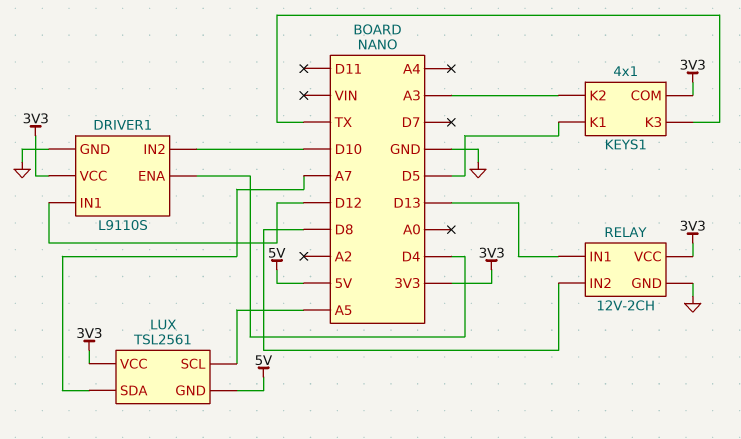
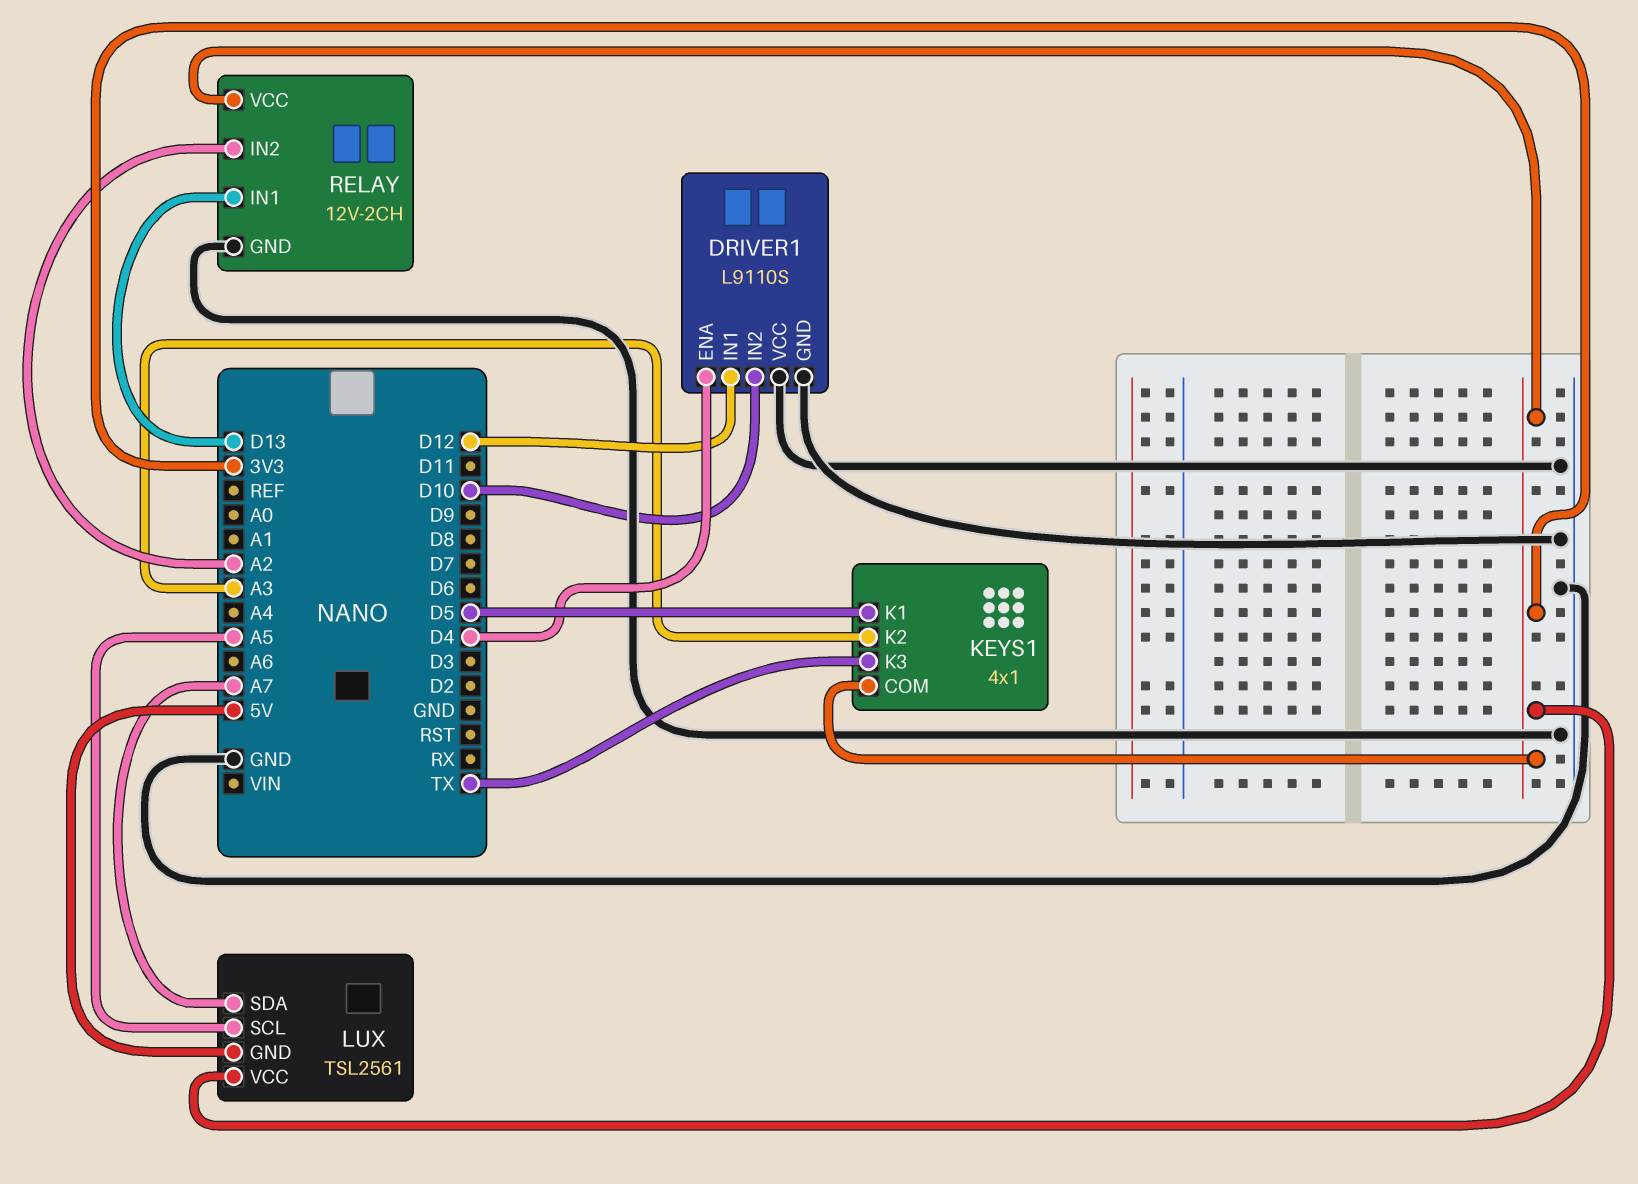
DRIVER1 pin VCC: 3V3 -> GND
RELAY pin IN2: D8 -> A2

